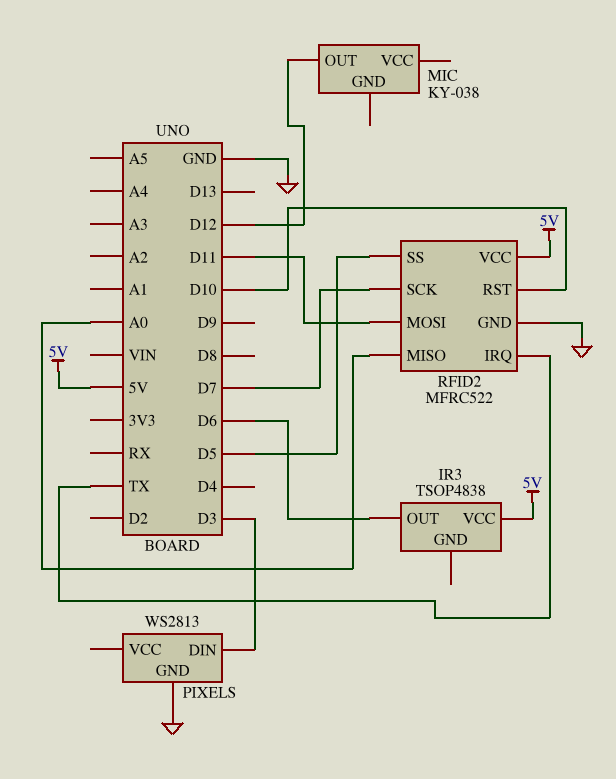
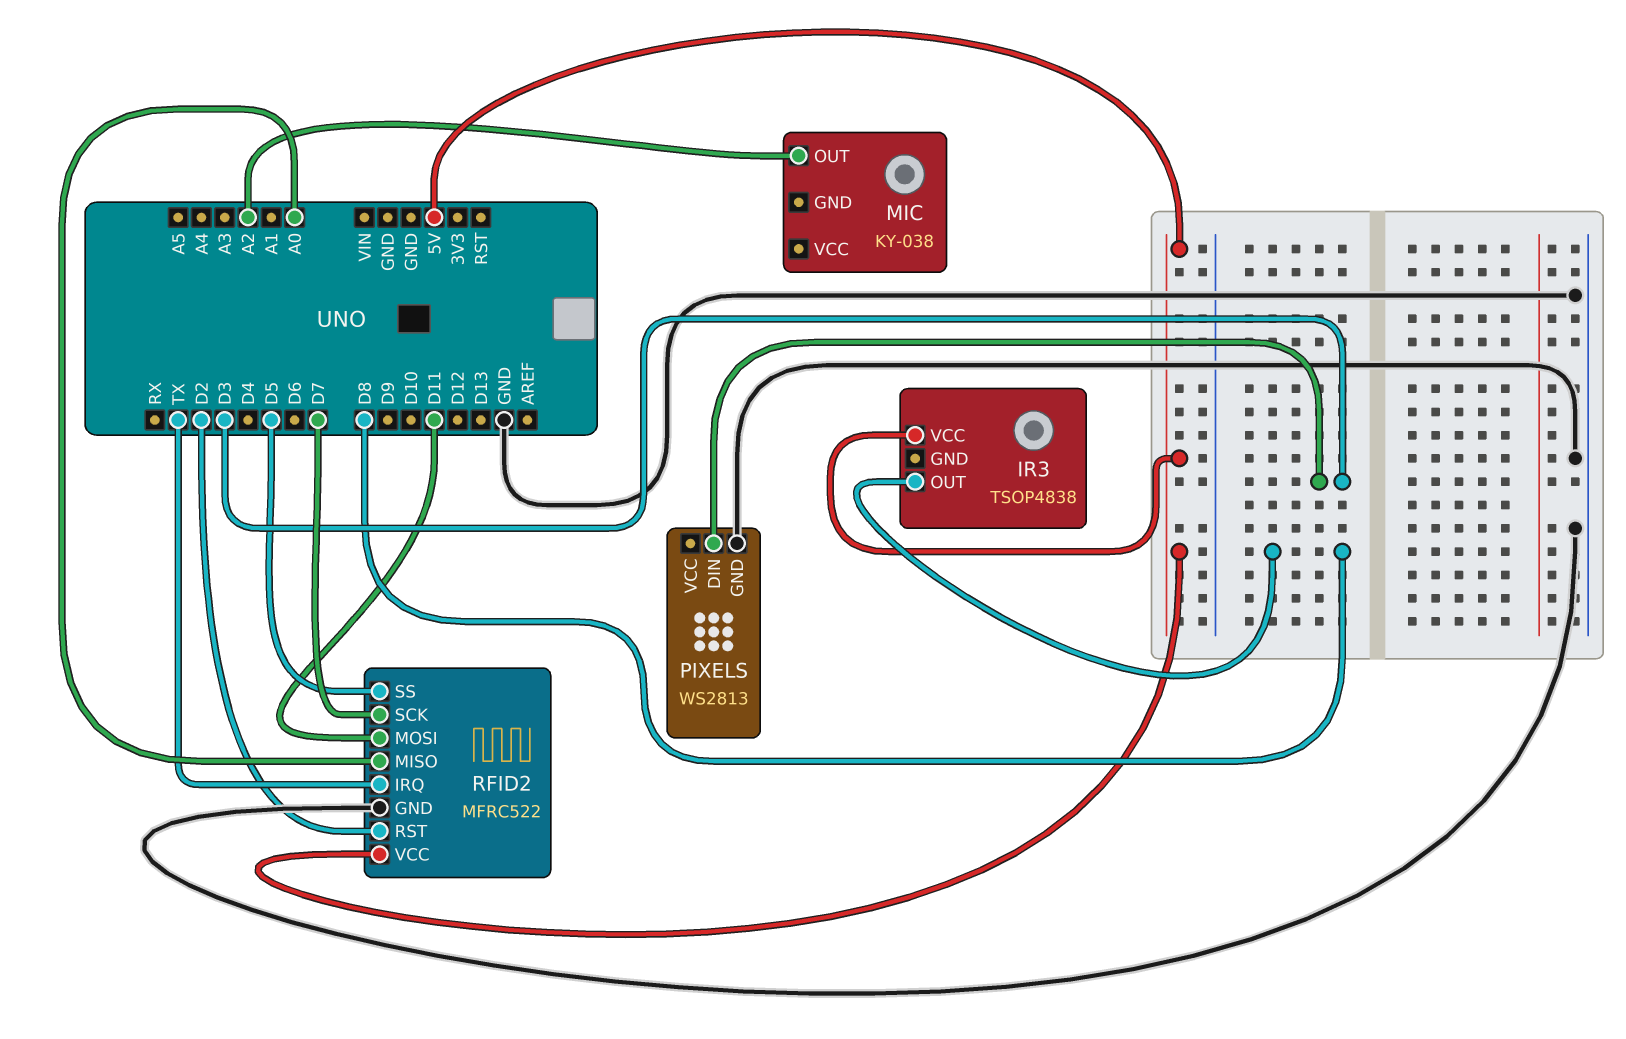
IR3 pin OUT: D6 -> D8
MIC pin OUT: D12 -> A2
RFID2 pin RST: D10 -> D2

